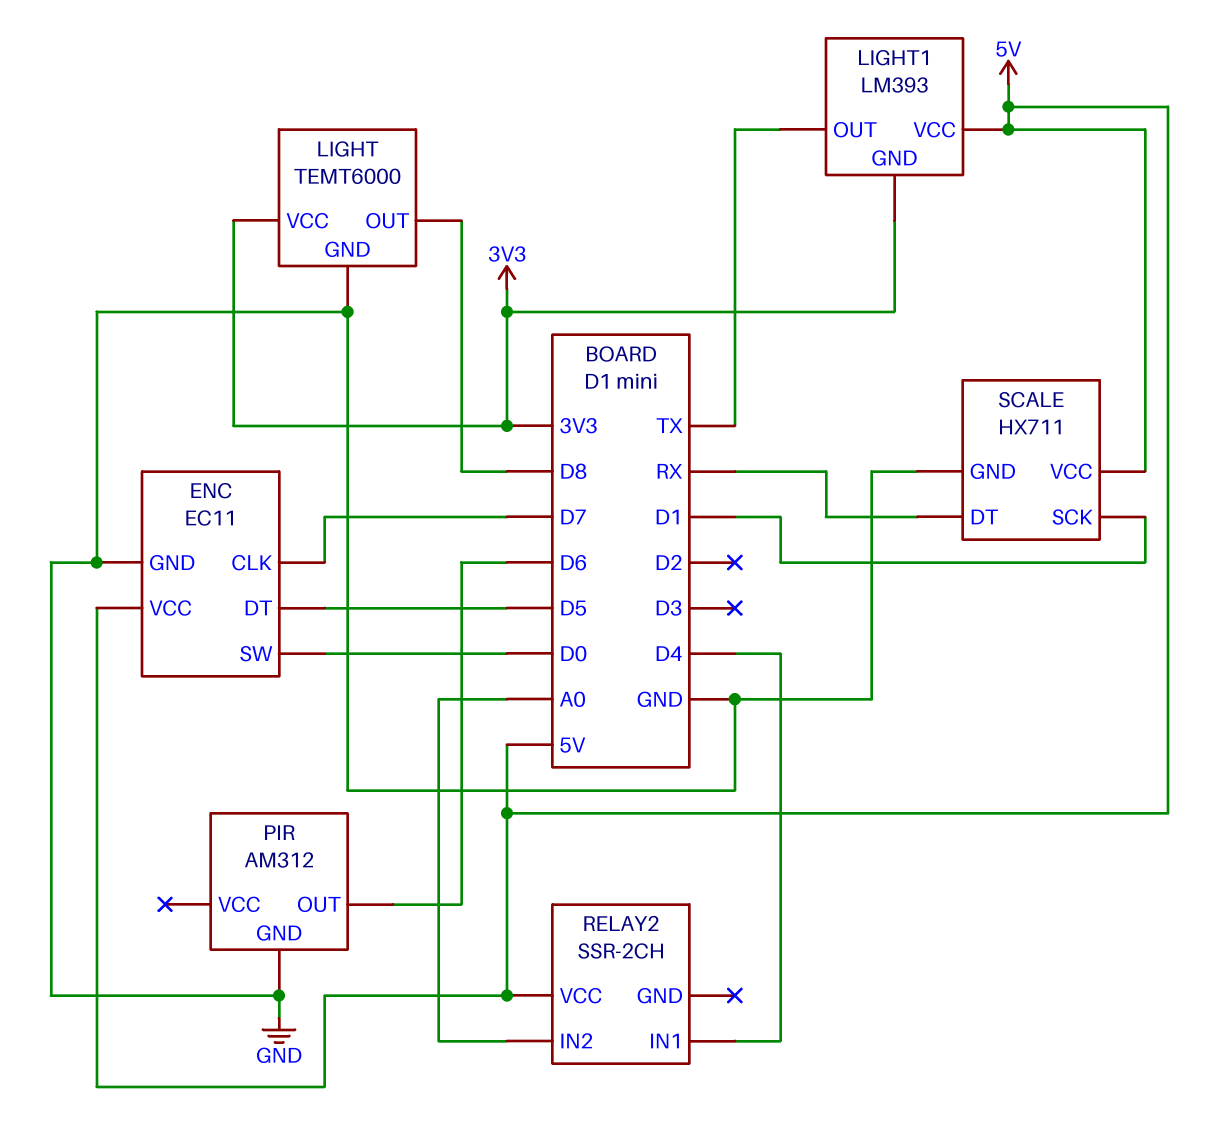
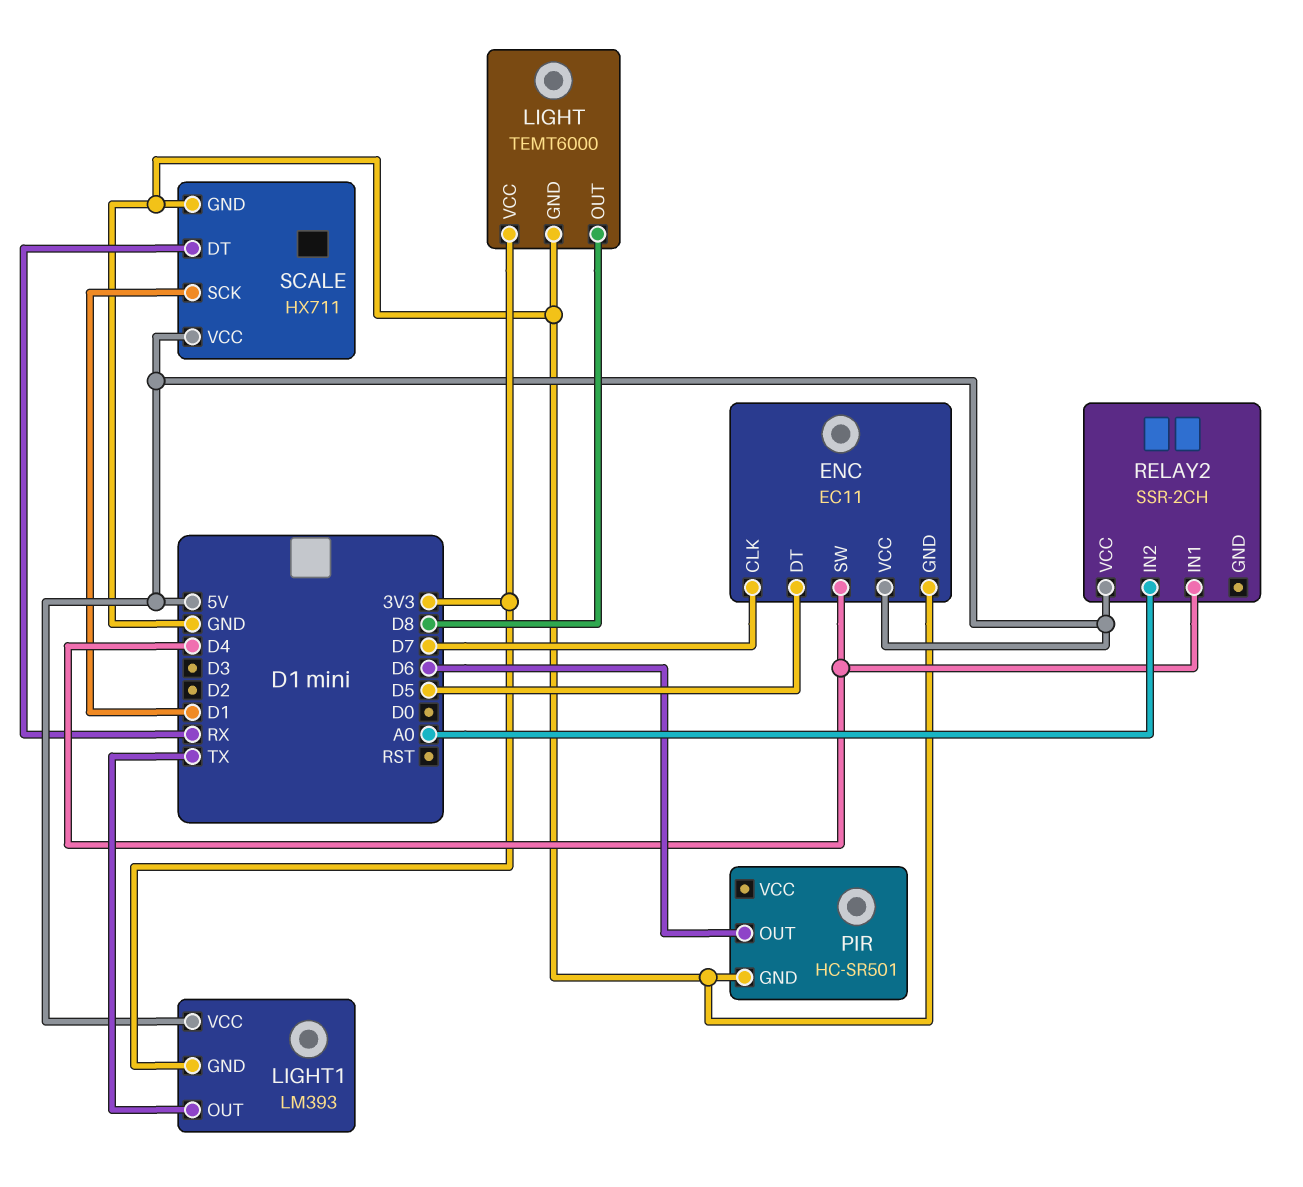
ENC pin SW: D0 -> D4
PIR: AM312 -> HC-SR501

